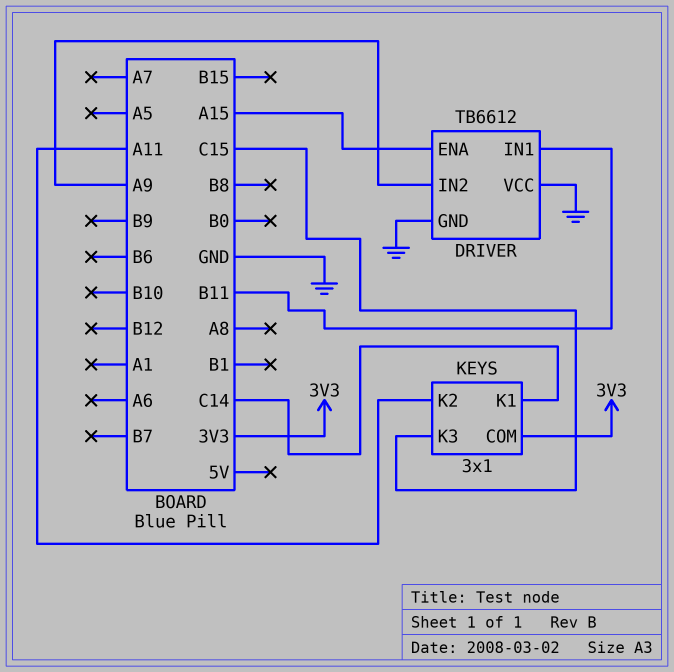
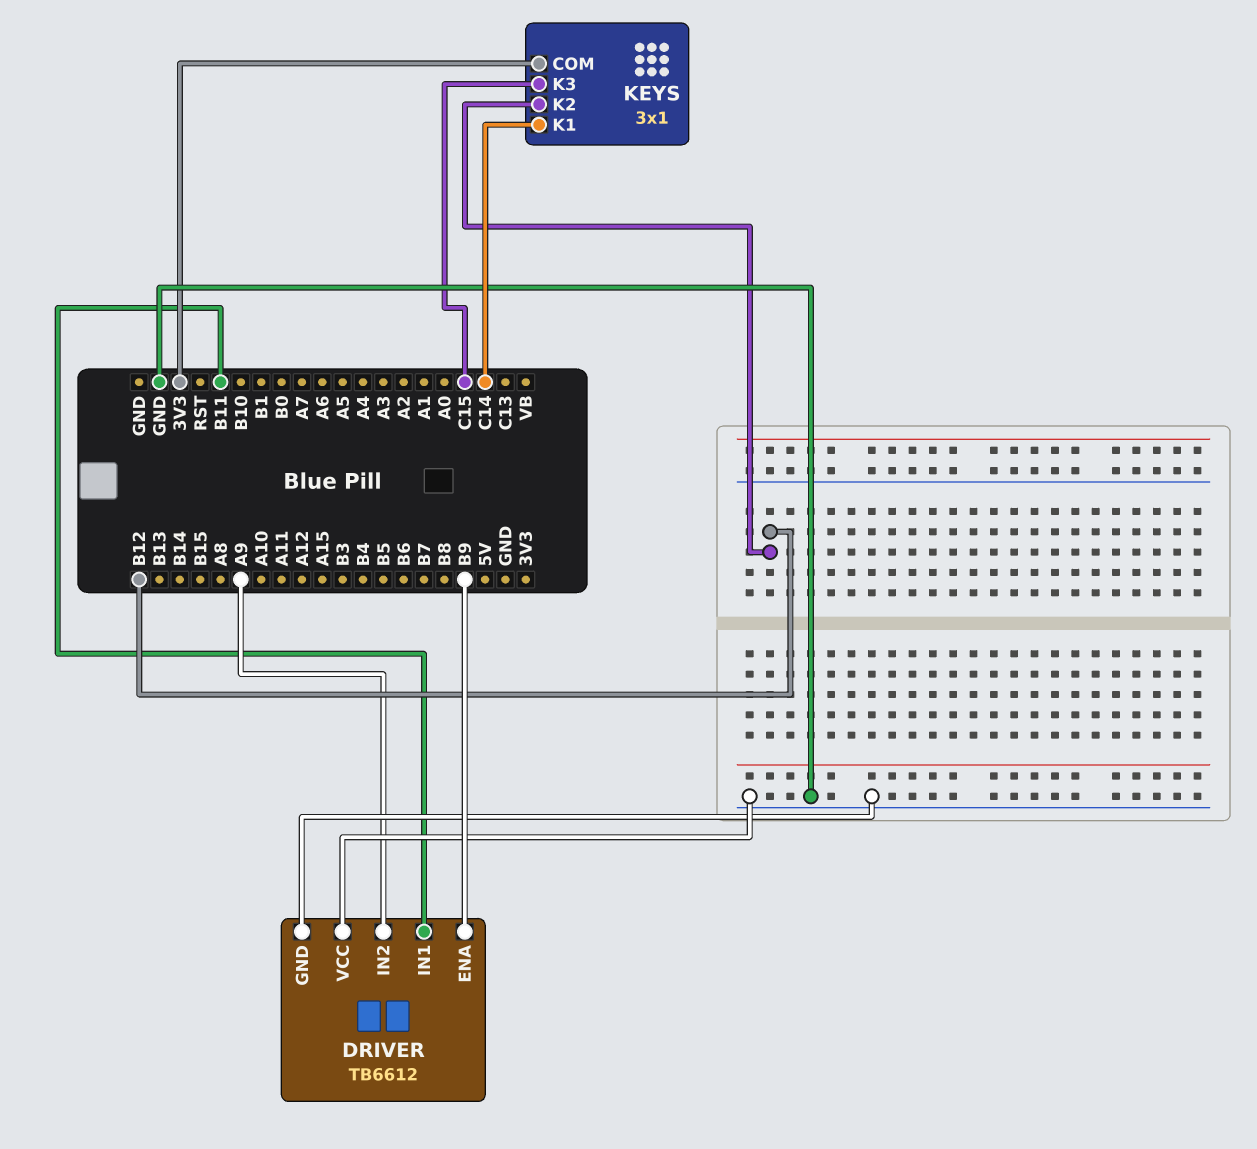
DRIVER pin ENA: A15 -> B9
KEYS pin K2: A11 -> B12

